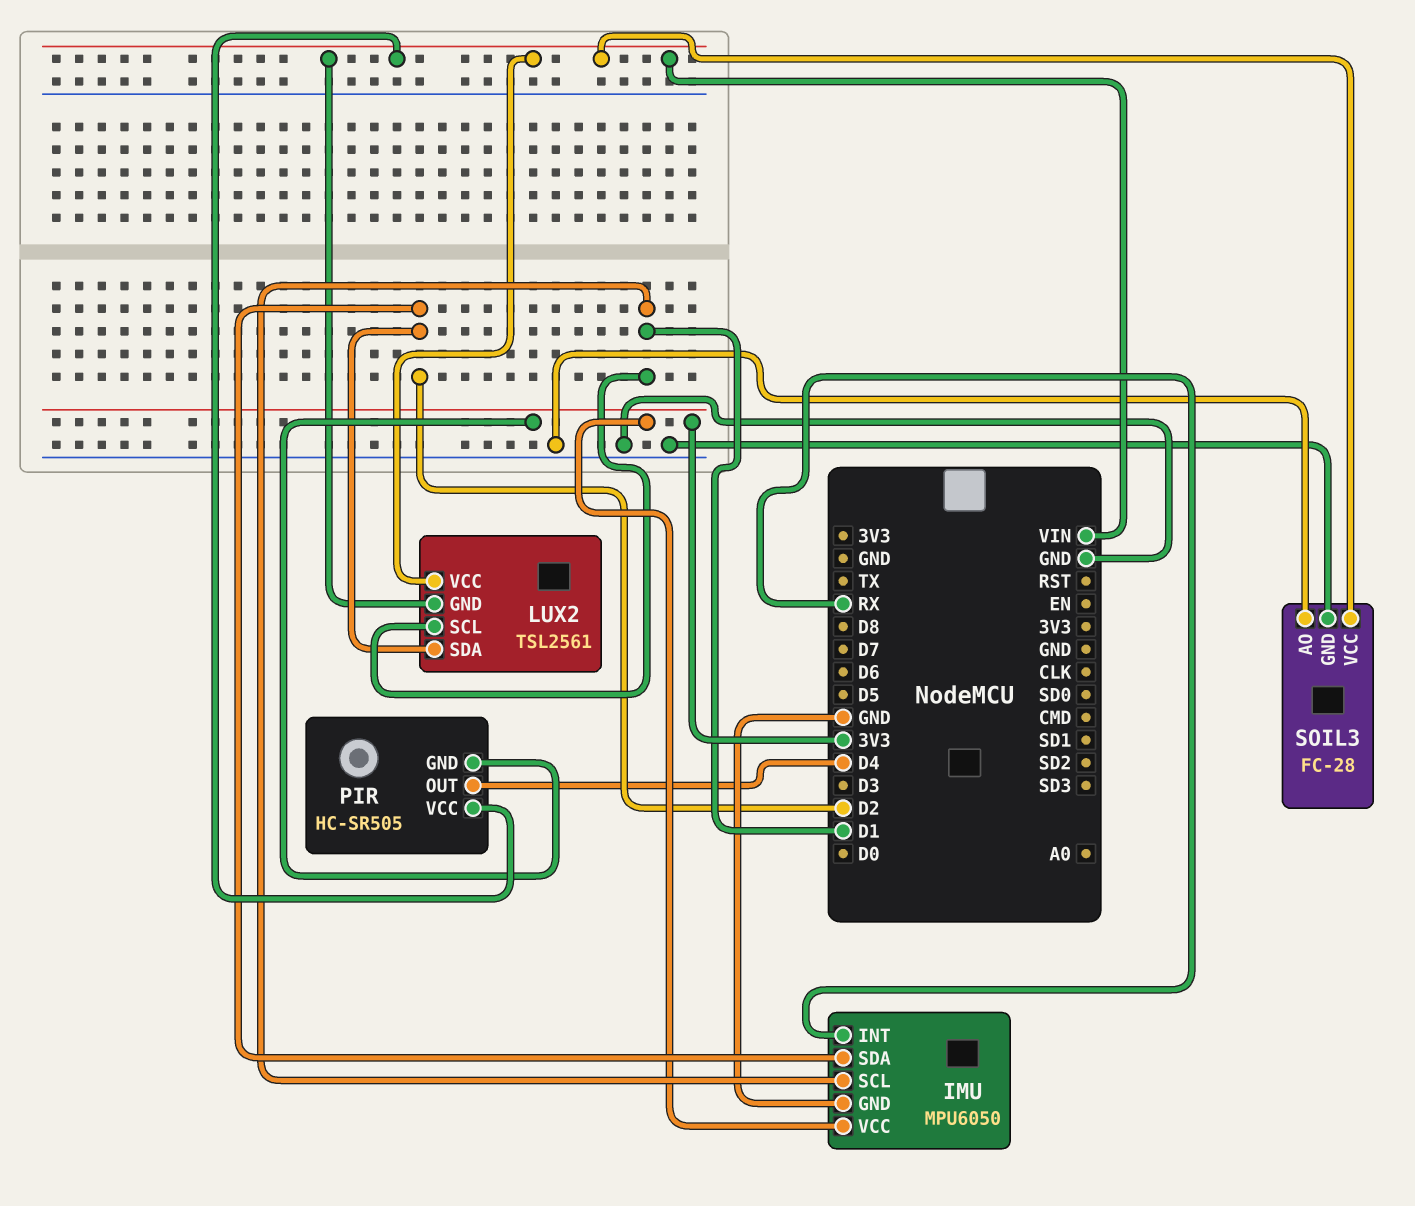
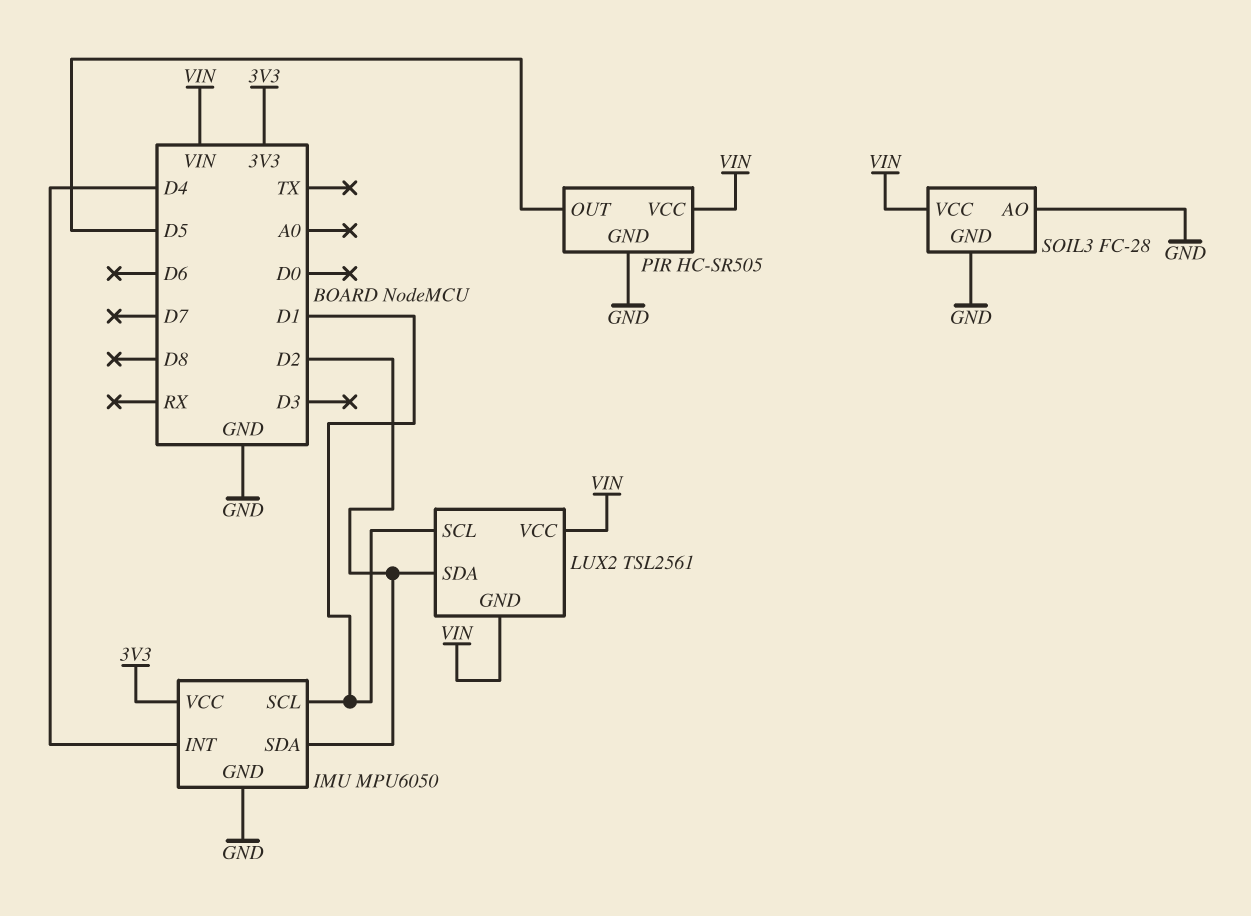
IMU pin INT: RX -> D4
PIR pin GND: 3V3 -> GND
PIR pin OUT: D4 -> D5

